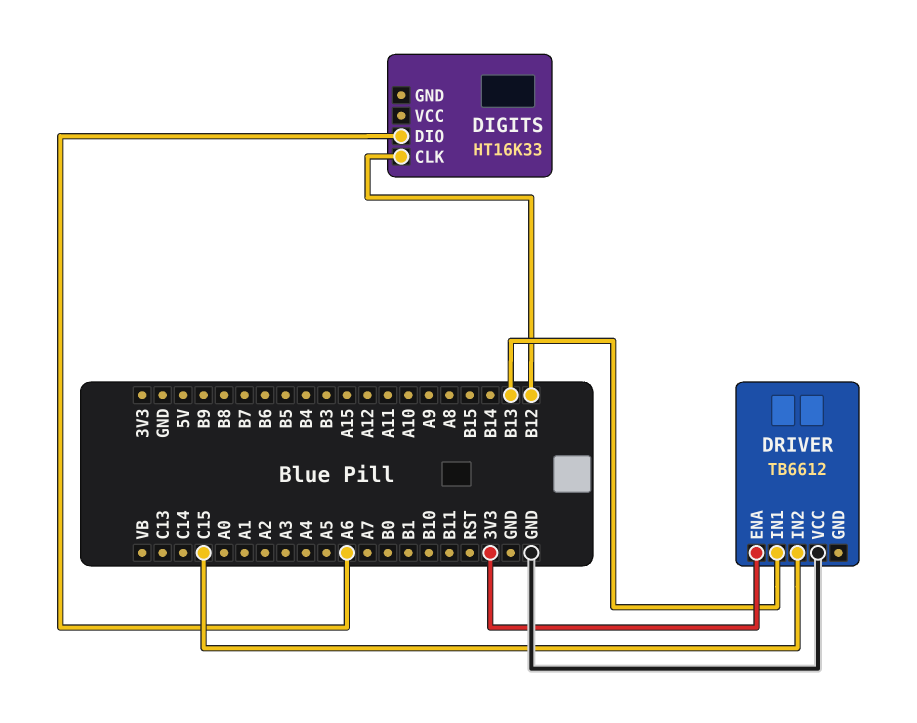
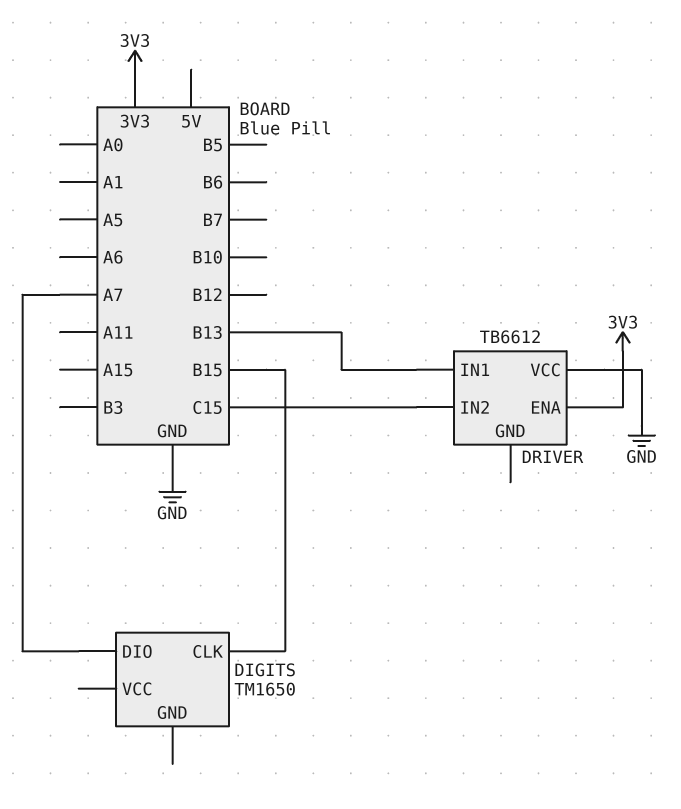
DIGITS: HT16K33 -> TM1650
DIGITS pin CLK: B12 -> B15
DIGITS pin DIO: A6 -> A7

